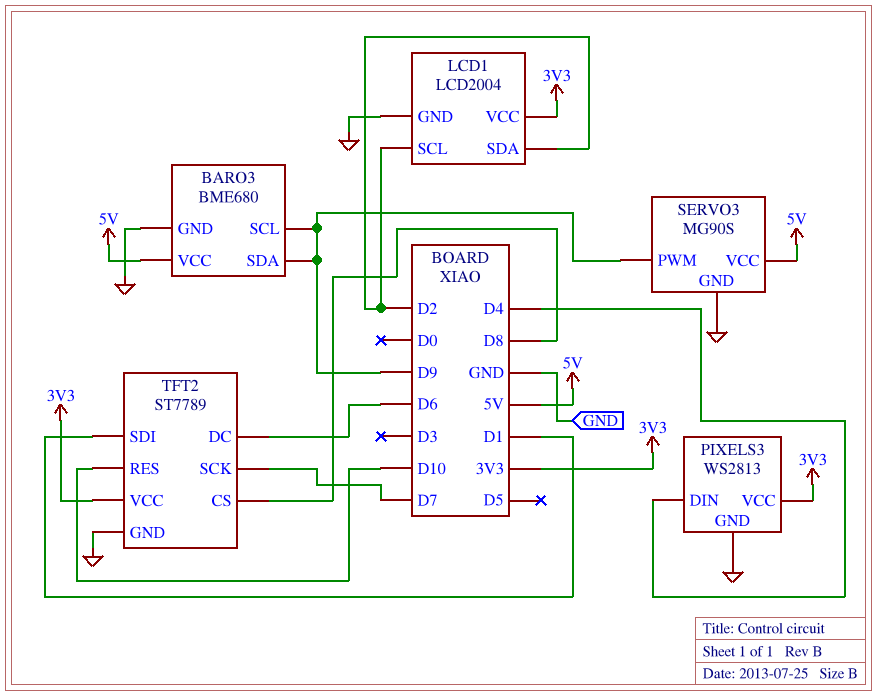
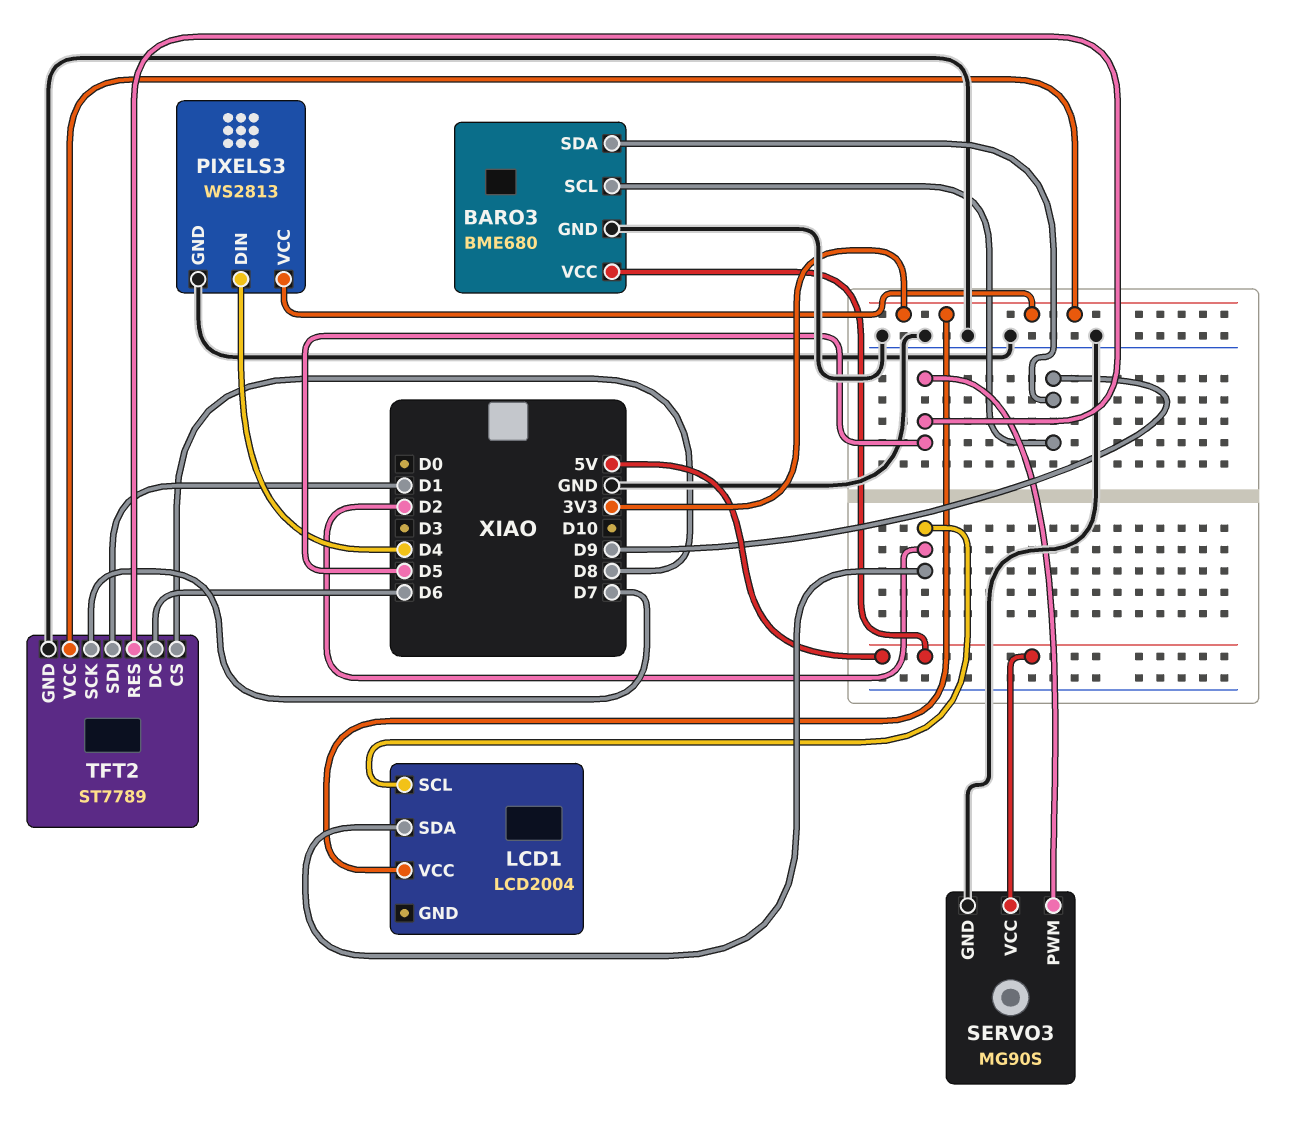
LCD1 pin GND: GND -> none
SERVO3 pin PWM: D9 -> D5
TFT2 pin RES: D10 -> D5

